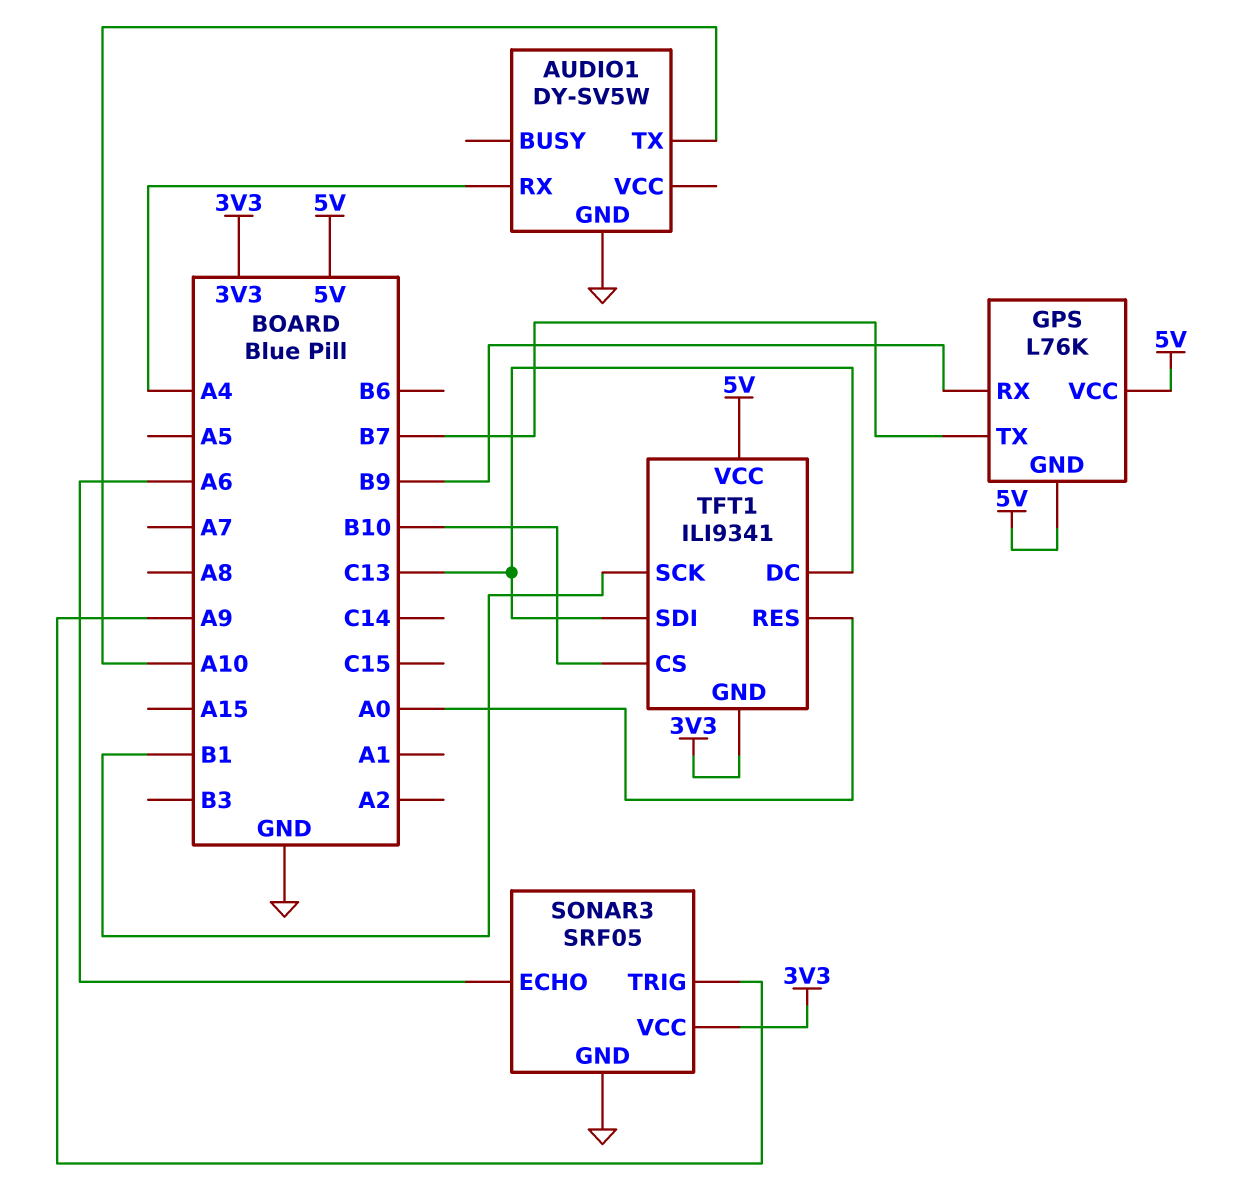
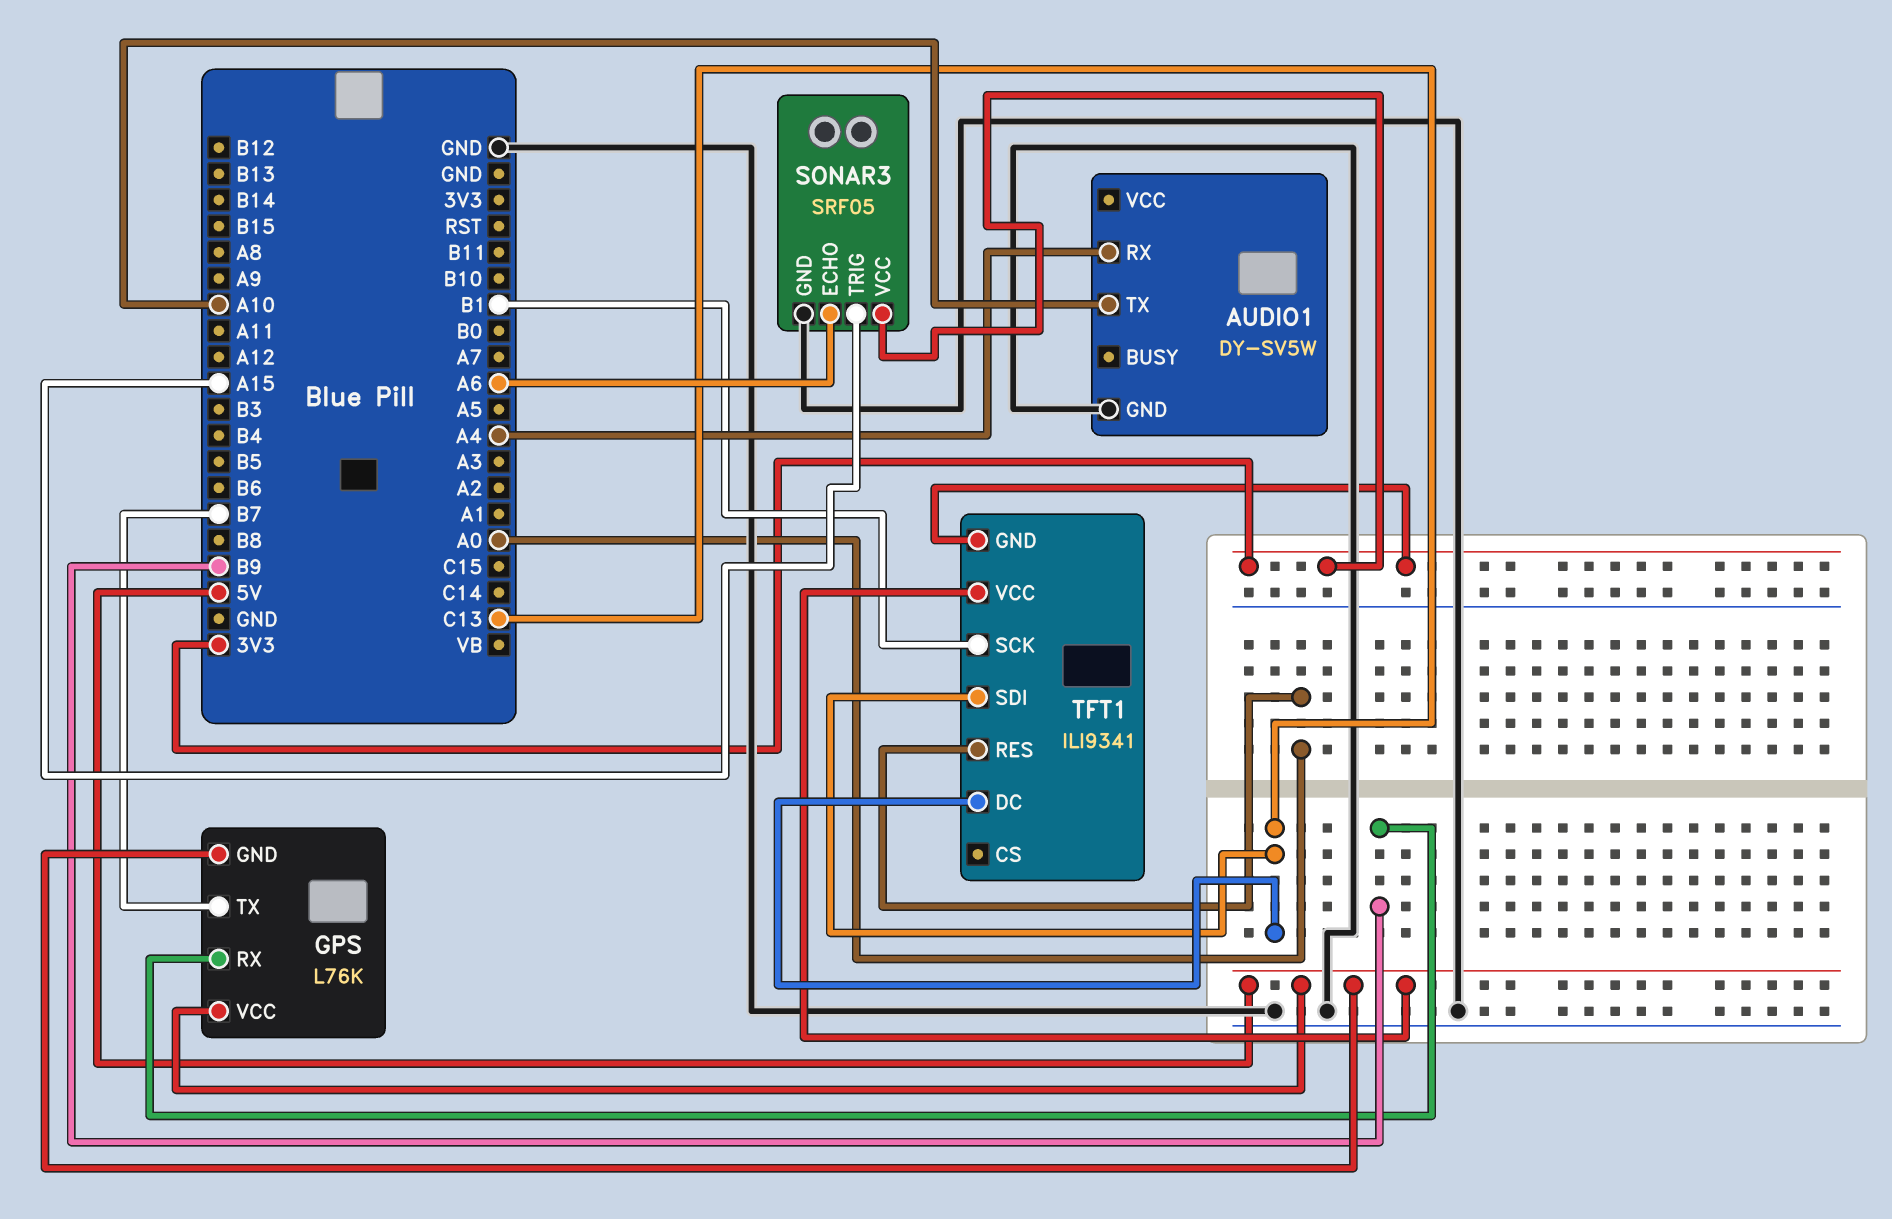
SONAR3 pin TRIG: A9 -> A15
TFT1 pin CS: B10 -> none

